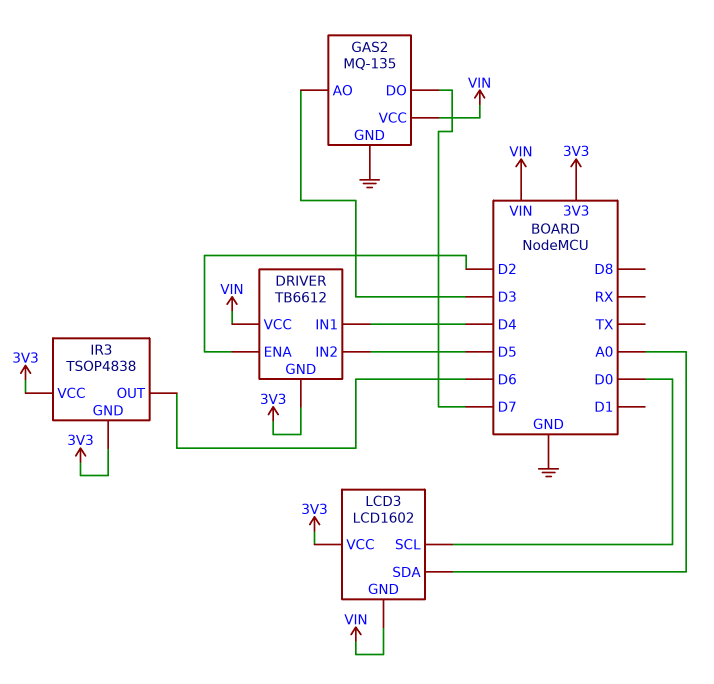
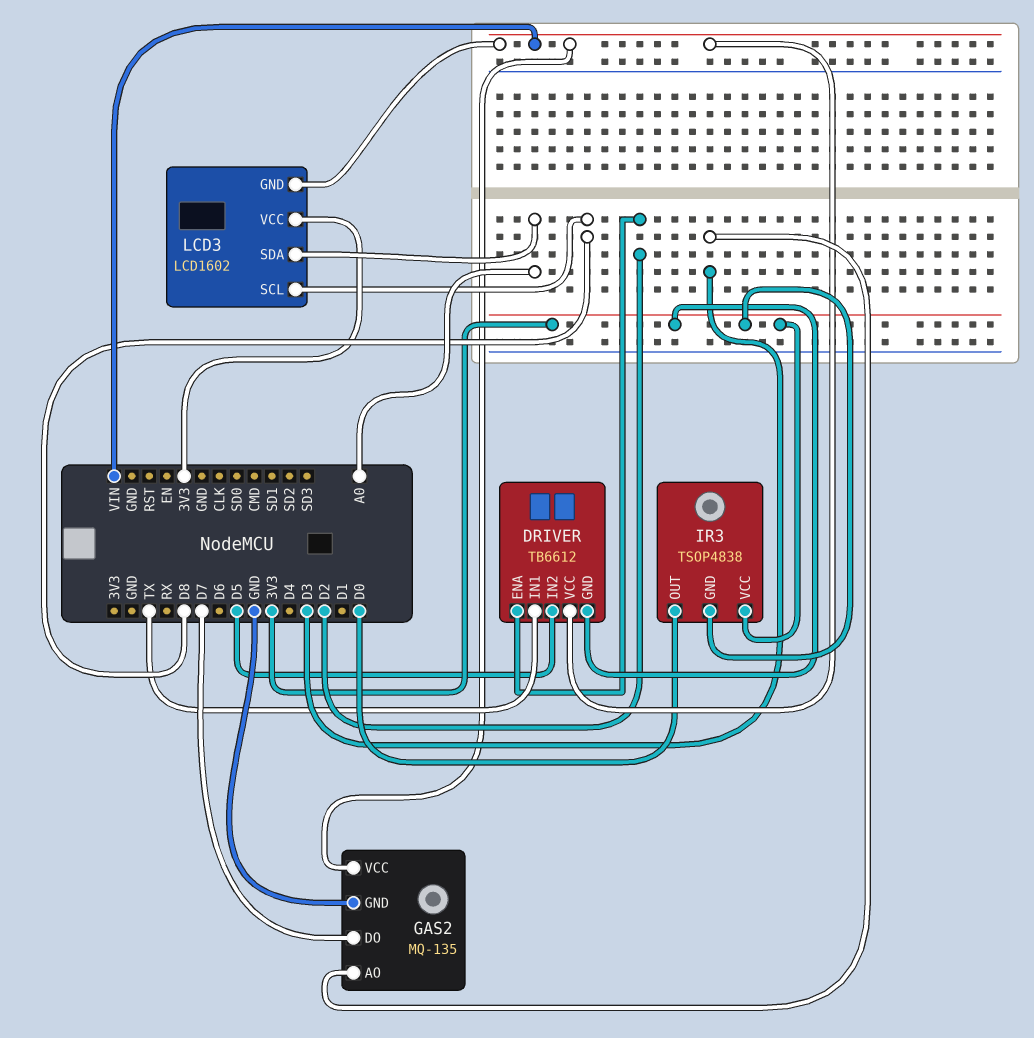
DRIVER pin IN1: D4 -> TX
IR3 pin OUT: D6 -> D0
LCD3 pin SCL: D0 -> D8

